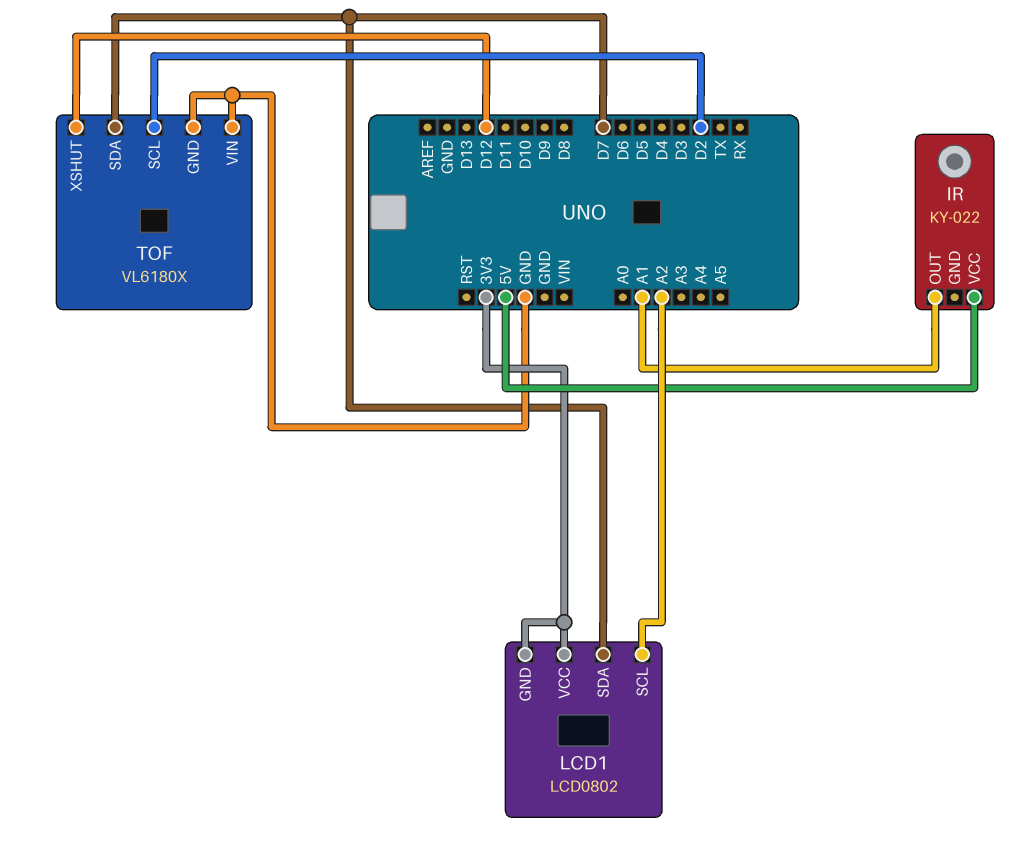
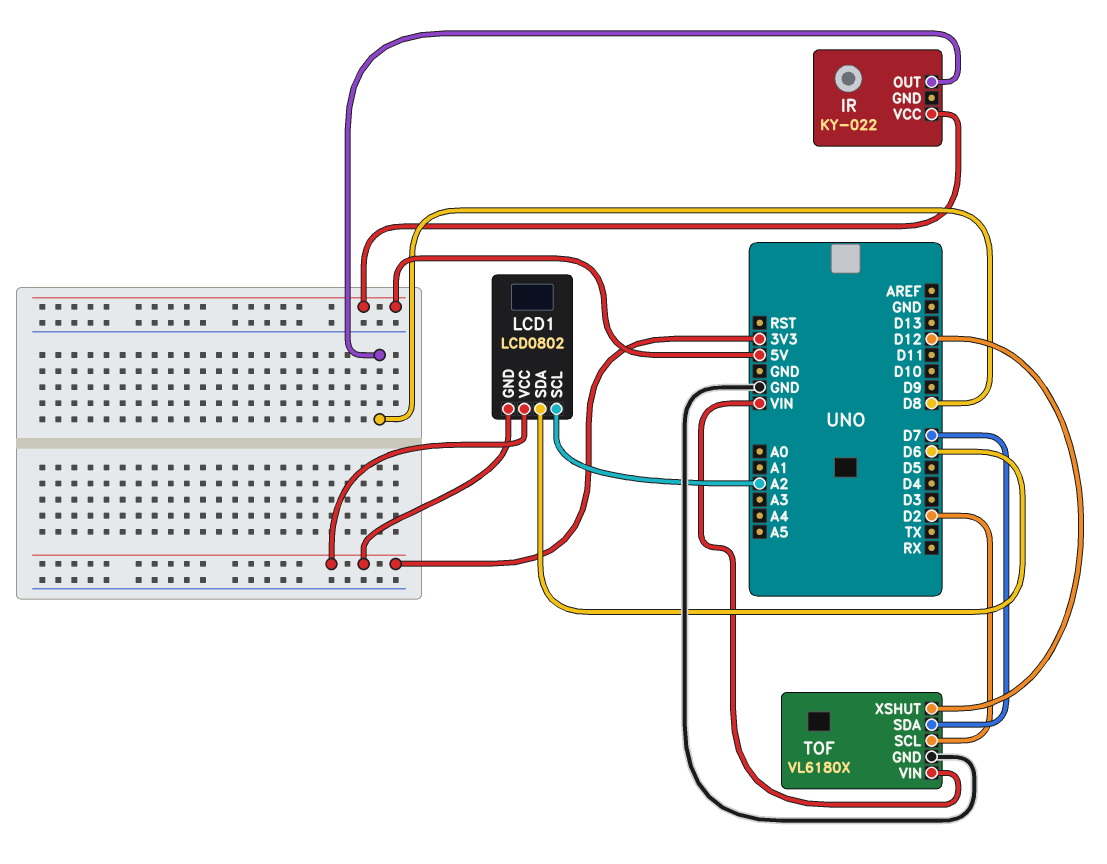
IR pin OUT: A1 -> D8
LCD1 pin SDA: D7 -> D6
TOF pin VIN: GND -> VIN

